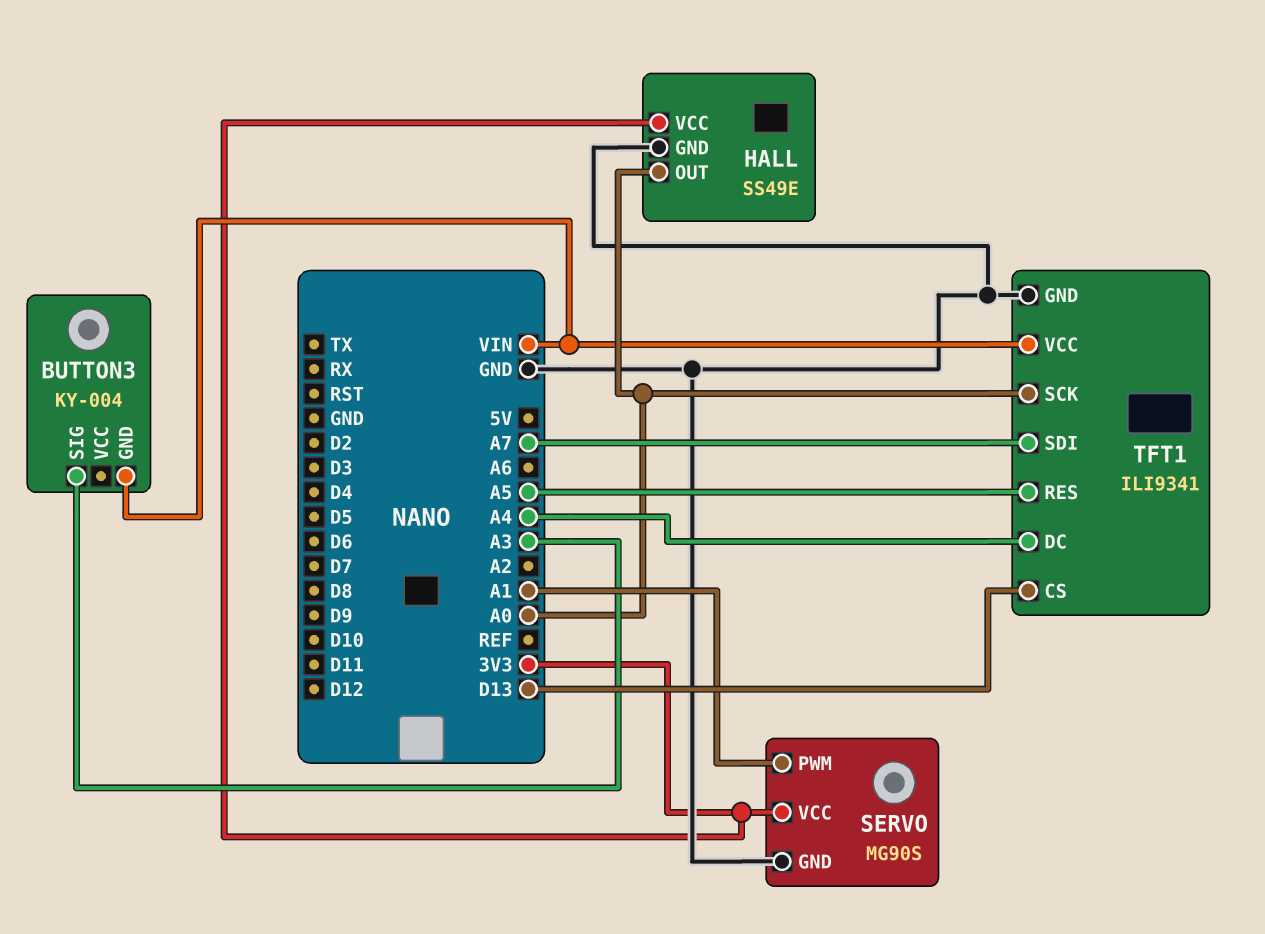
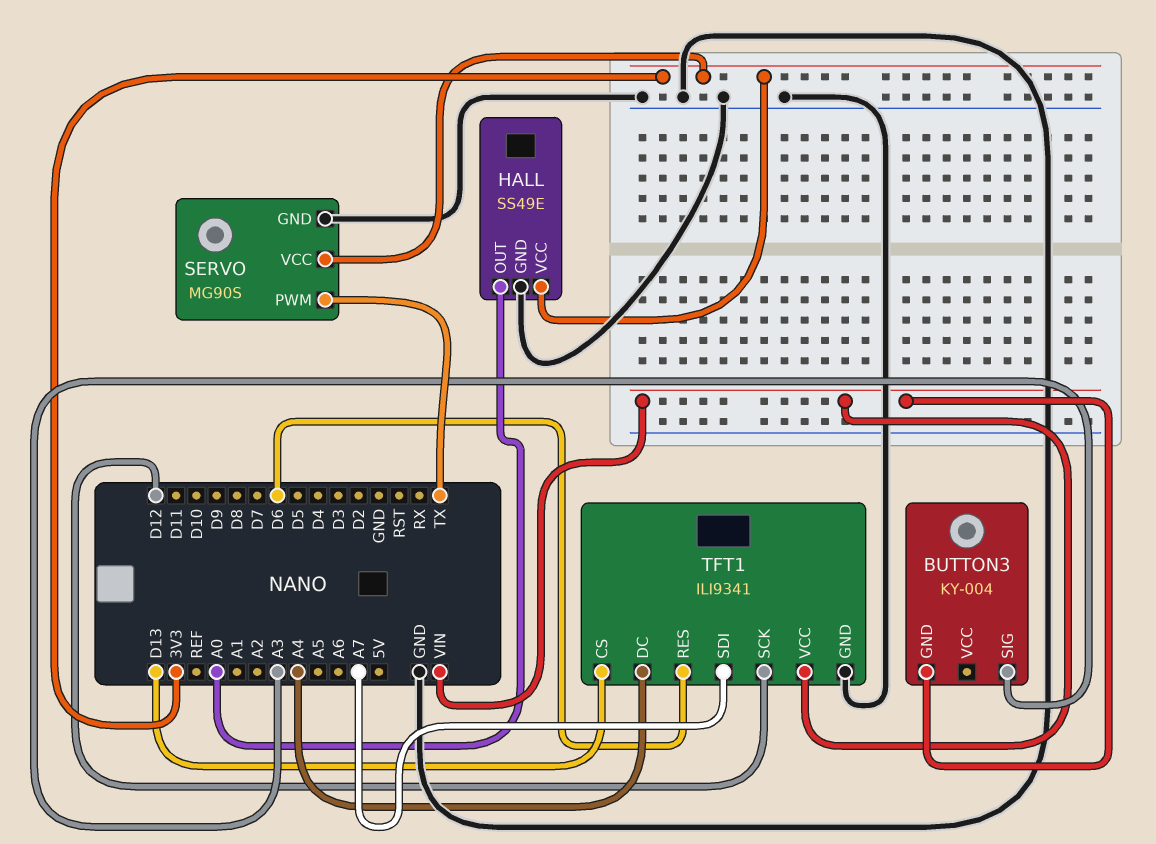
SERVO pin PWM: A1 -> TX
TFT1 pin RES: A5 -> D6
TFT1 pin SCK: A0 -> D12

